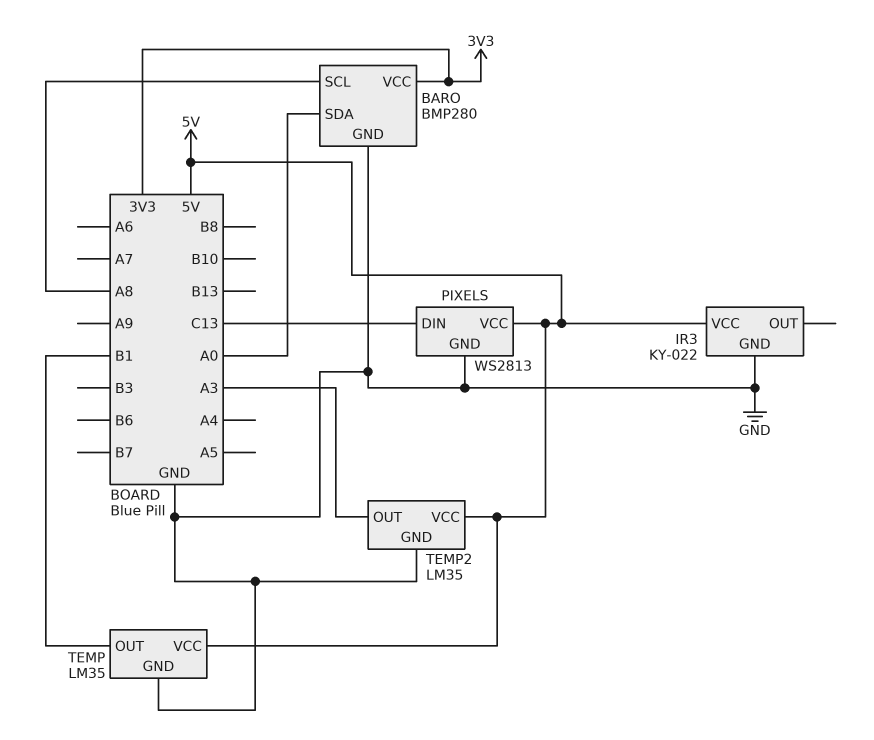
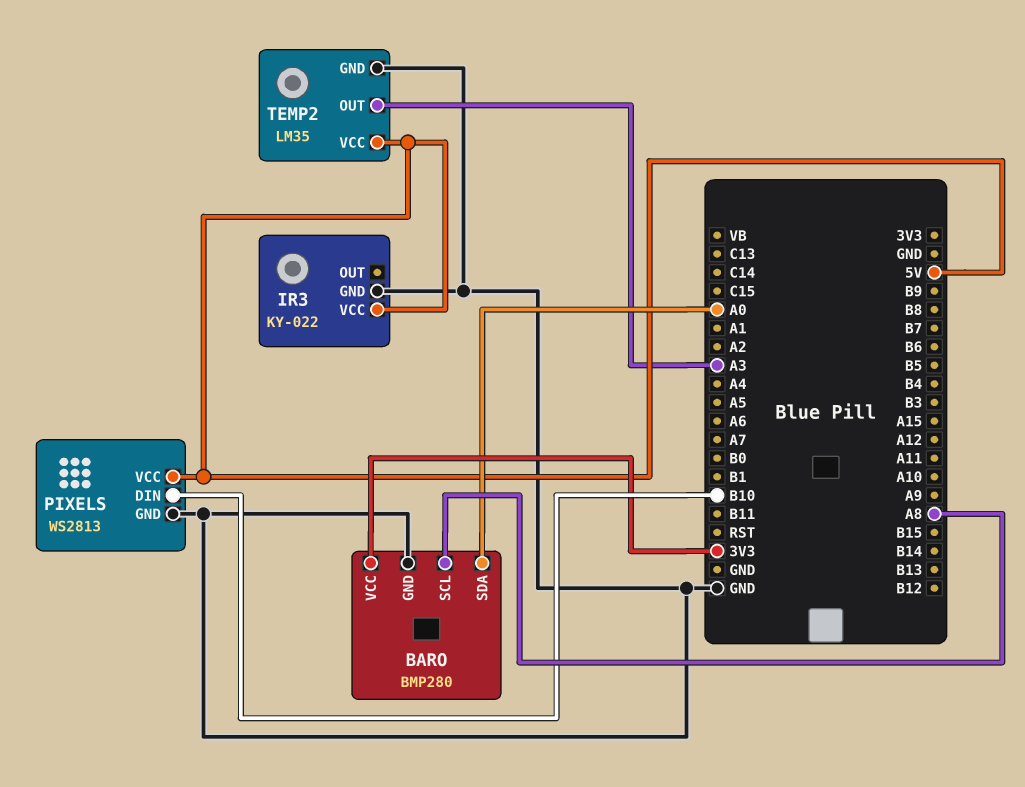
PIXELS pin DIN: C13 -> B10
TEMP: LM35 -> none
TEMP pin GND: GND -> none
TEMP pin OUT: B1 -> none
TEMP pin VCC: 5V -> none

